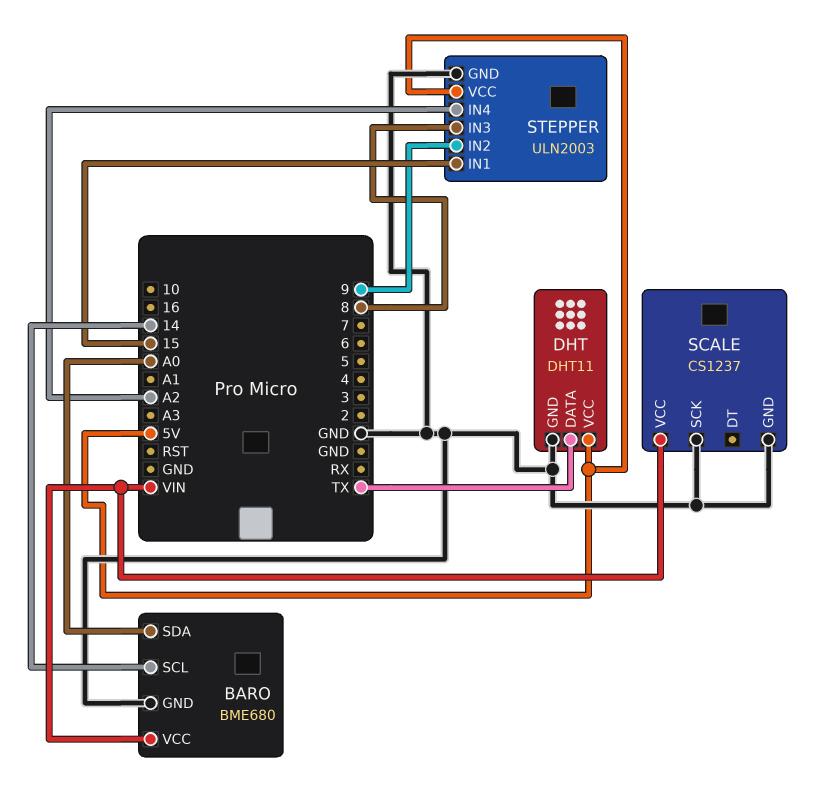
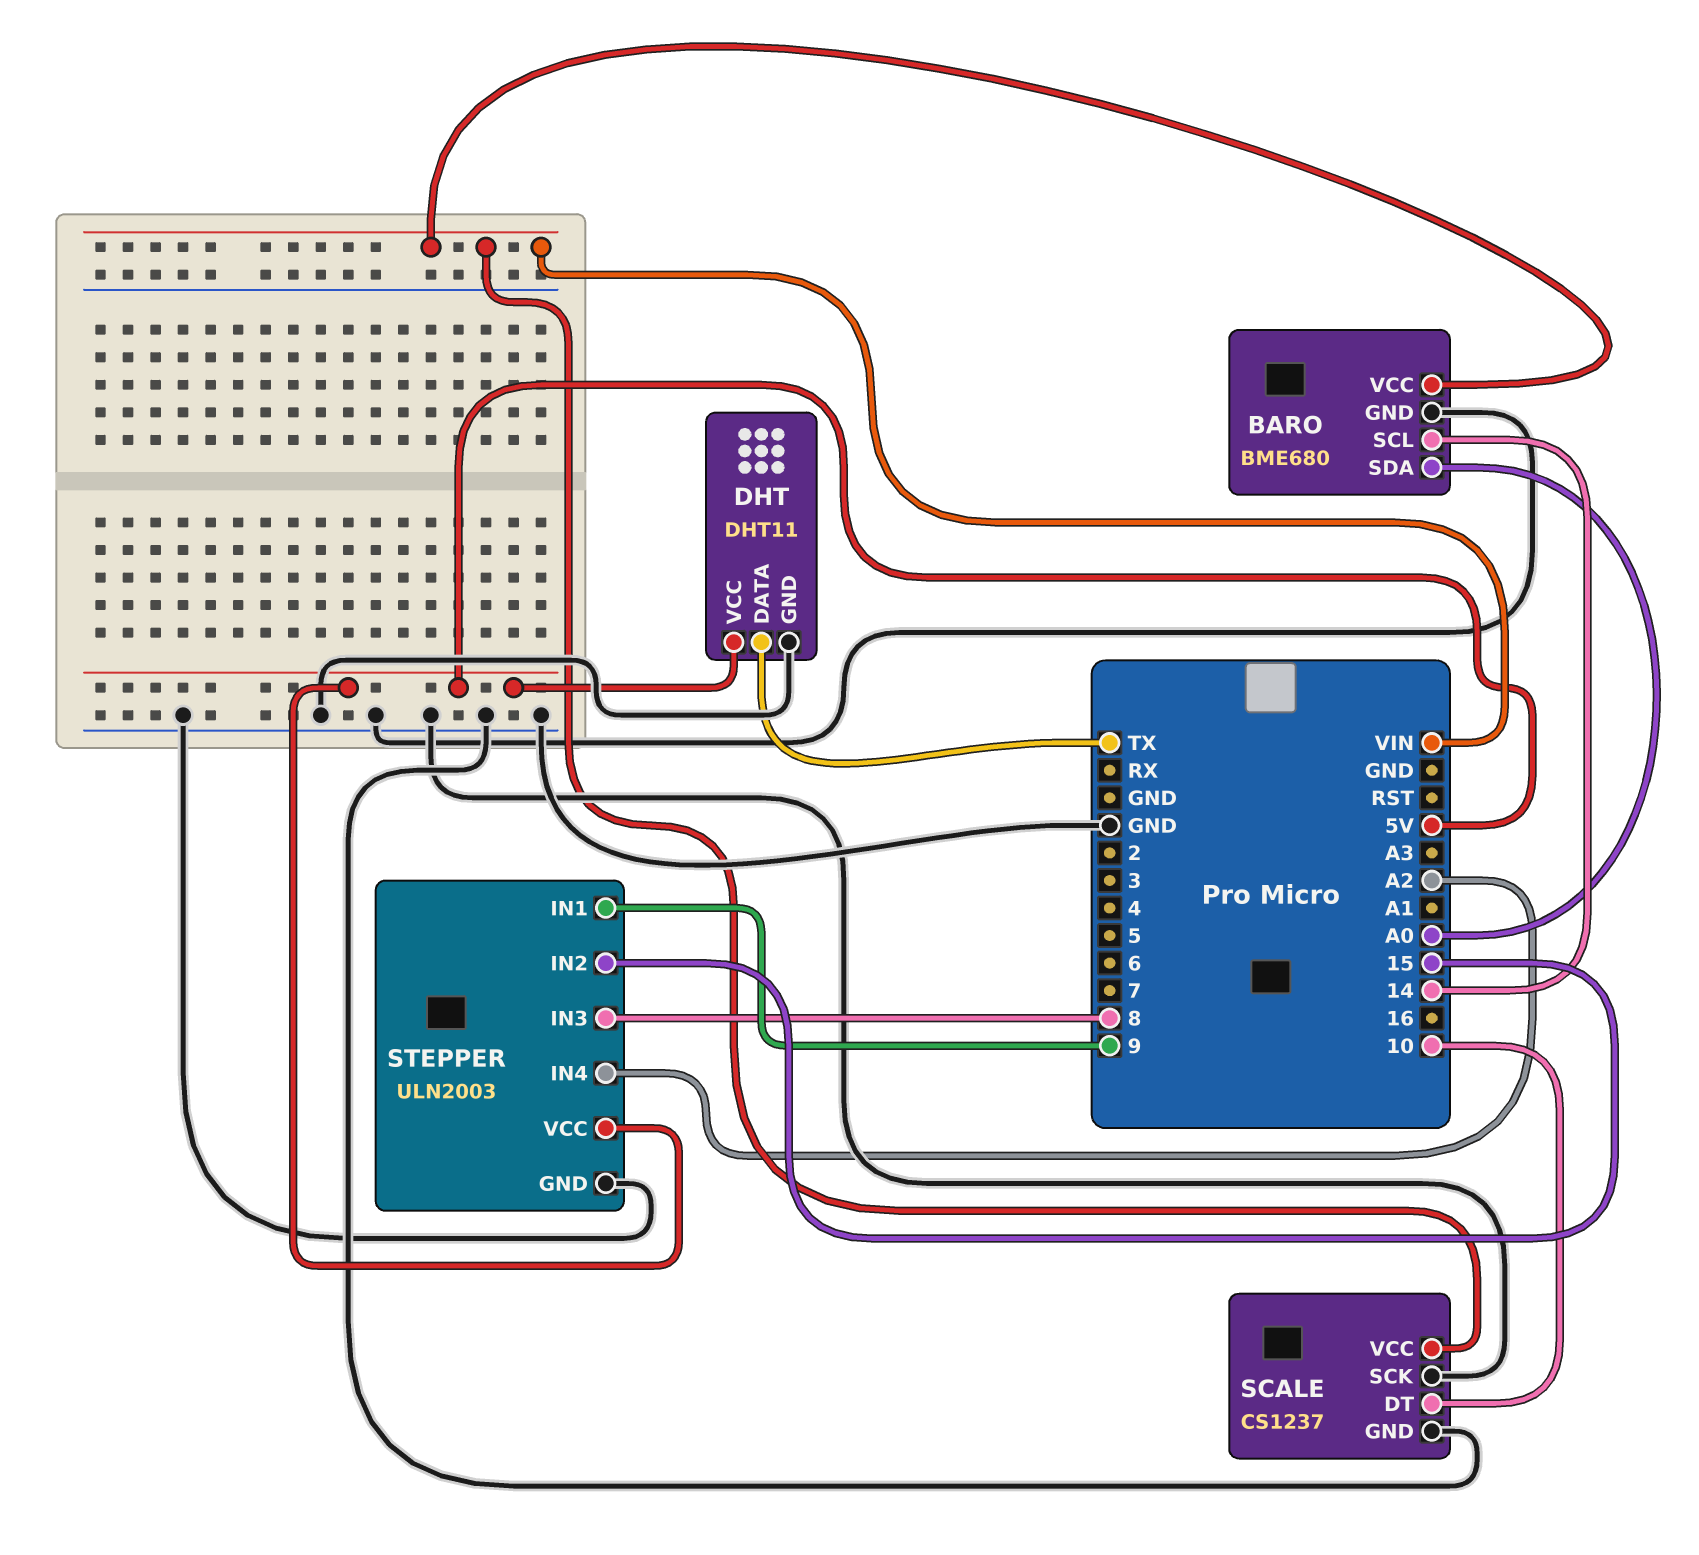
SCALE pin DT: none -> 10
STEPPER pin IN1: 15 -> 9
STEPPER pin IN2: 9 -> 15

